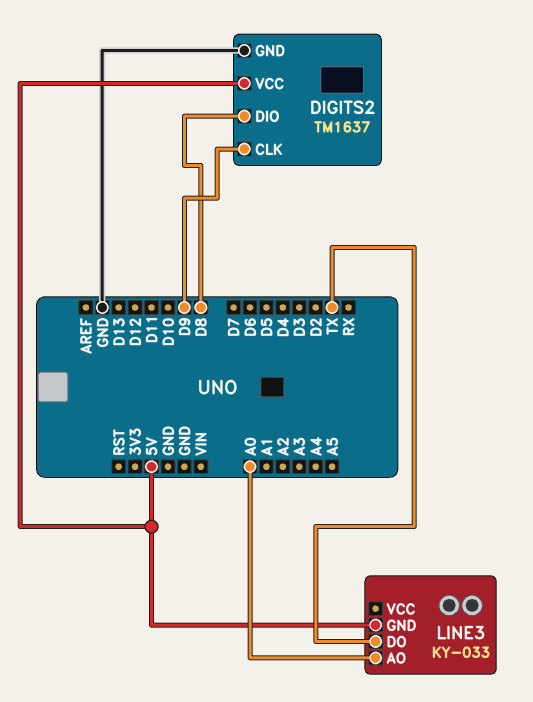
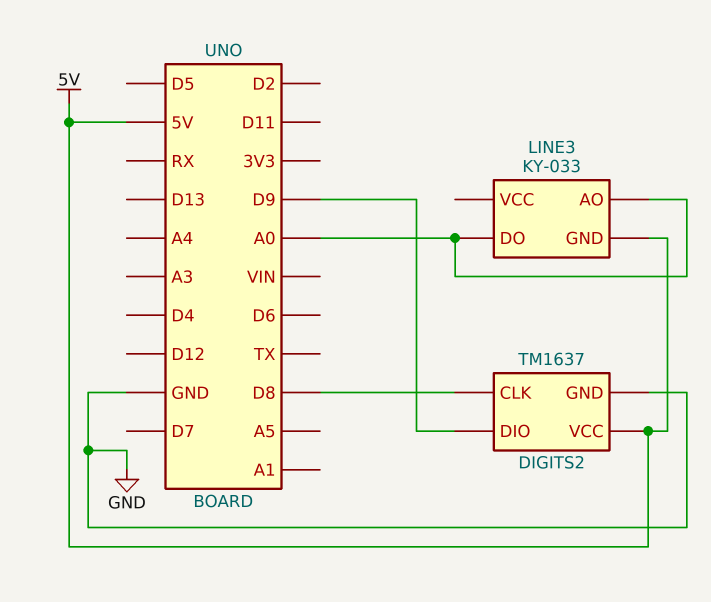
DIGITS2 pin CLK: D9 -> D8
DIGITS2 pin DIO: D8 -> D9
LINE3 pin DO: TX -> A0

